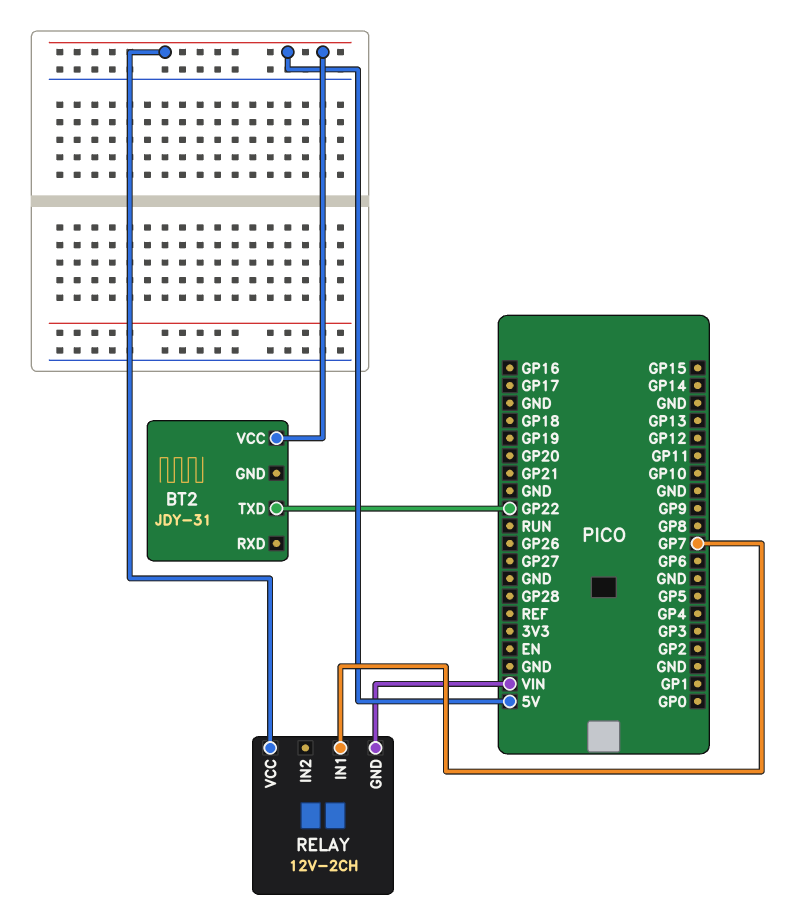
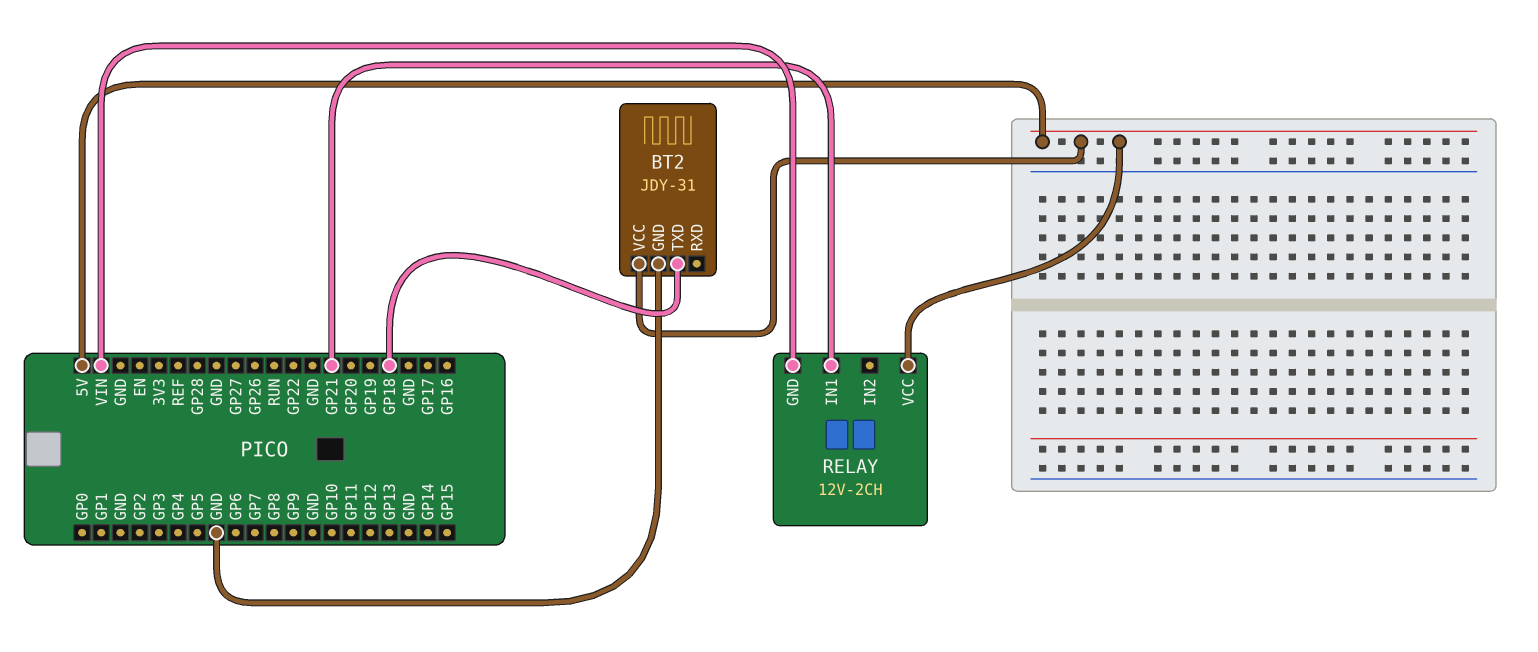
BT2 pin GND: none -> GND
BT2 pin TXD: GP22 -> GP18
RELAY pin IN1: GP7 -> GP21

